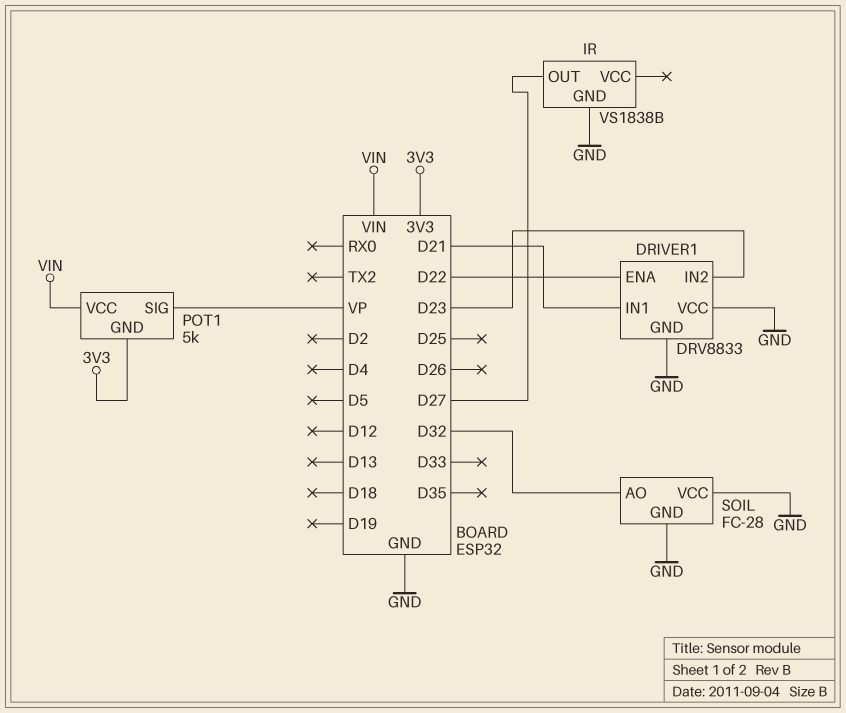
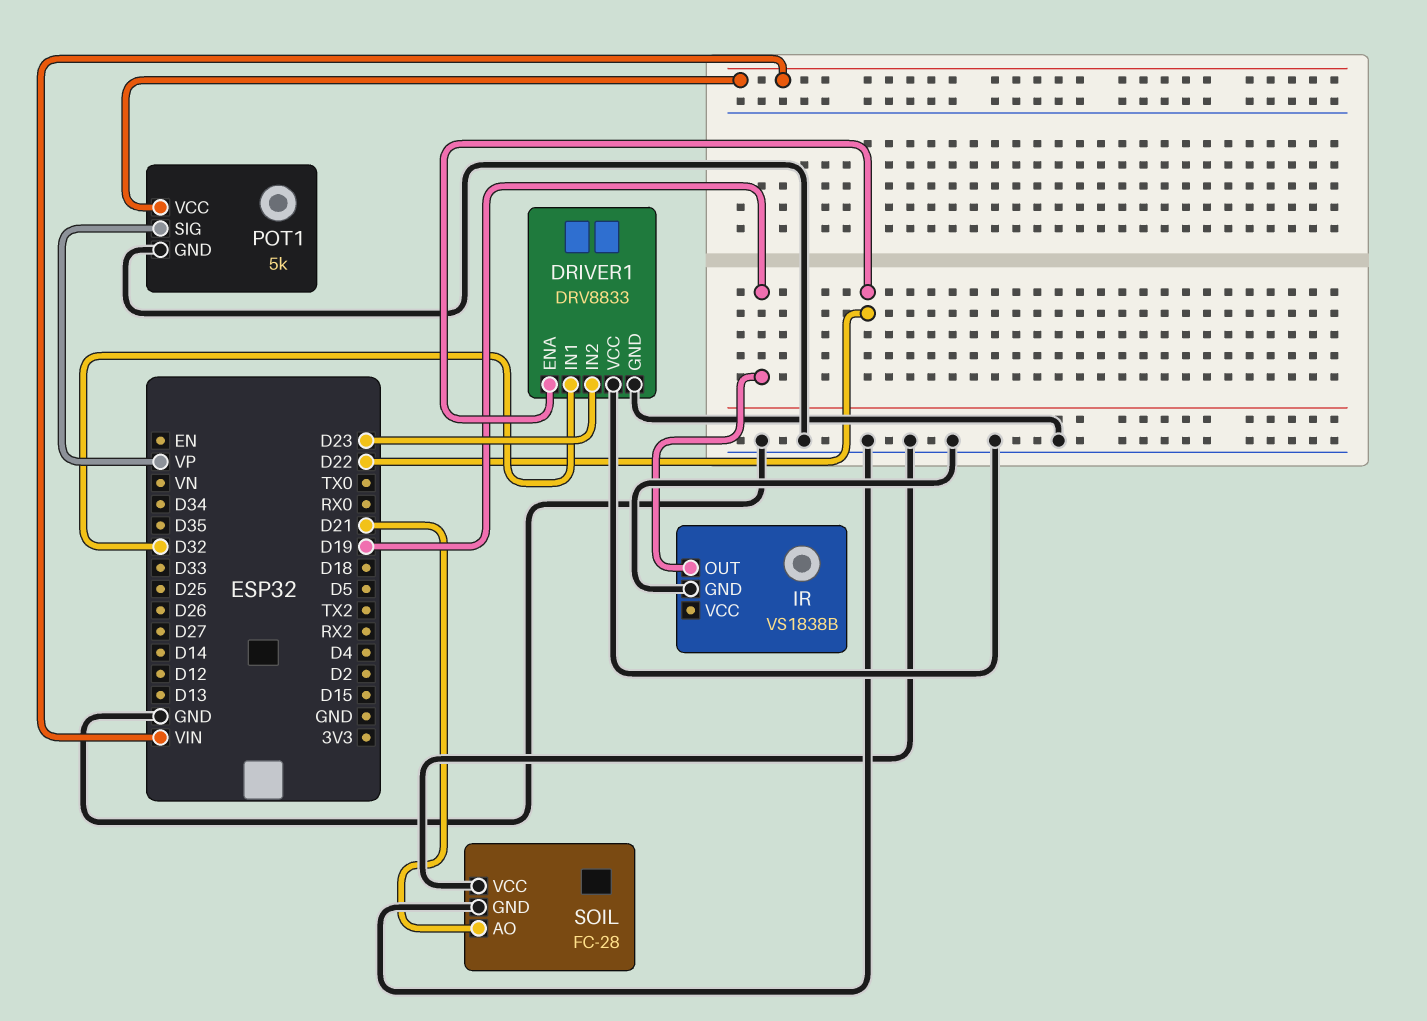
DRIVER1 pin IN1: D21 -> D32
IR pin OUT: D27 -> D19
POT1 pin GND: 3V3 -> GND
SOIL pin AO: D32 -> D21

